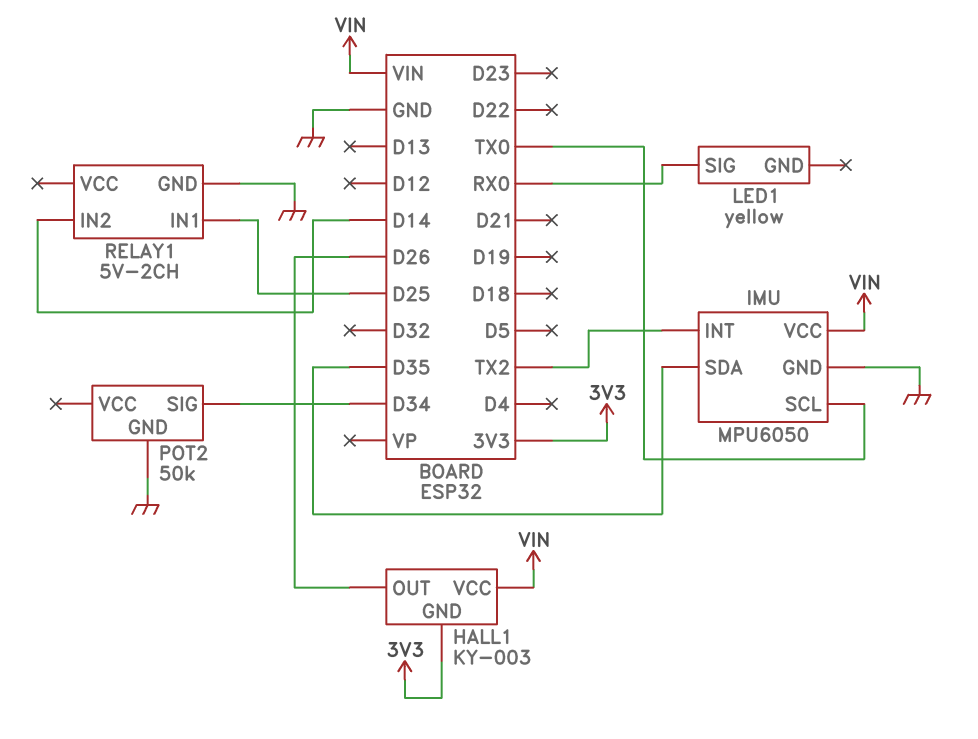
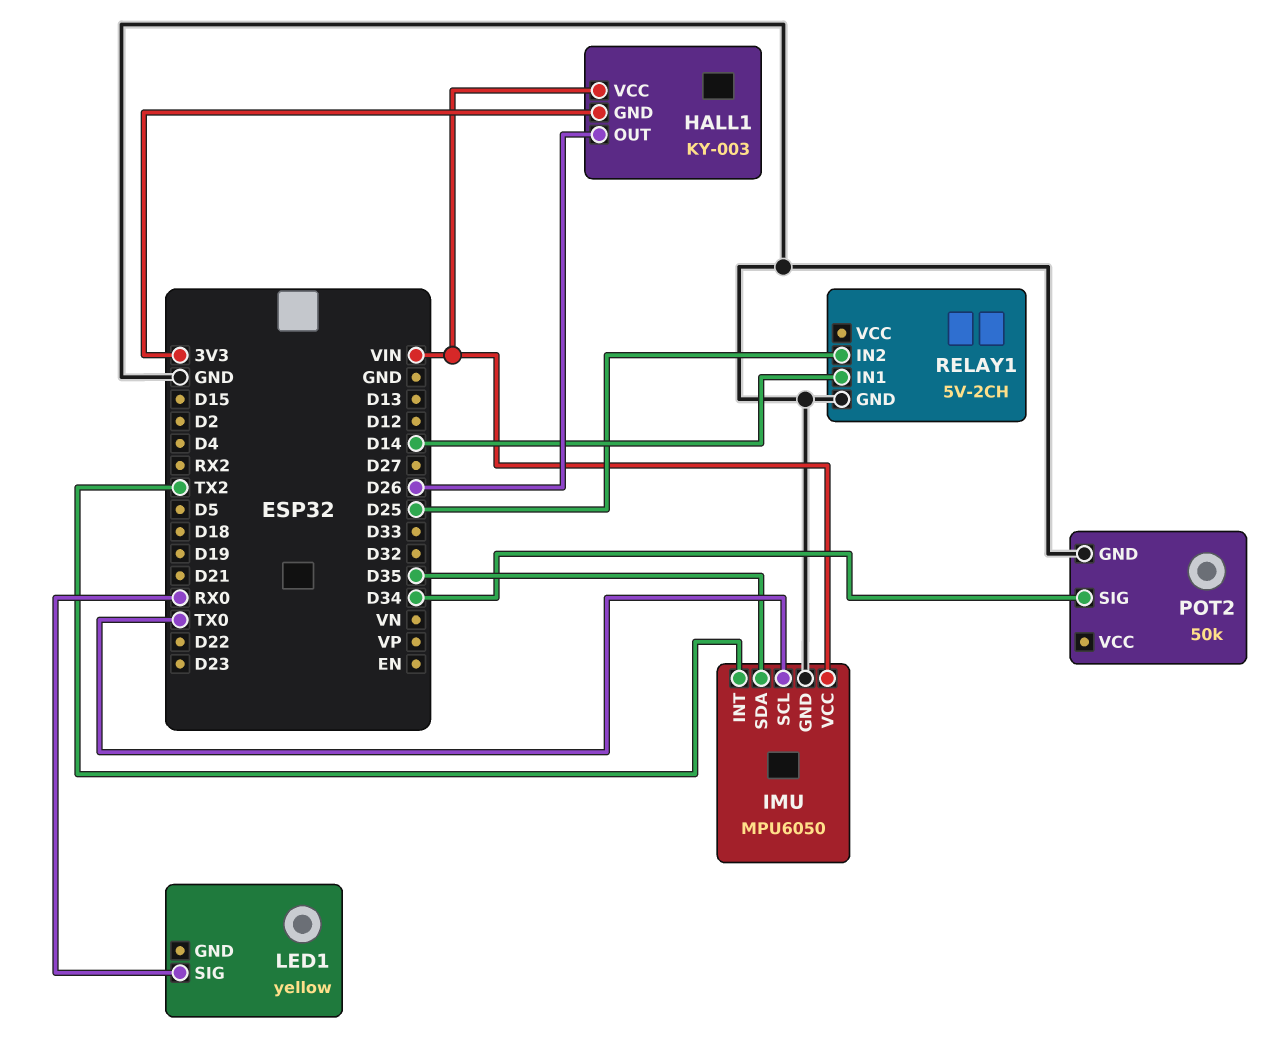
RELAY1 pin IN1: D25 -> D14
RELAY1 pin IN2: D14 -> D25

